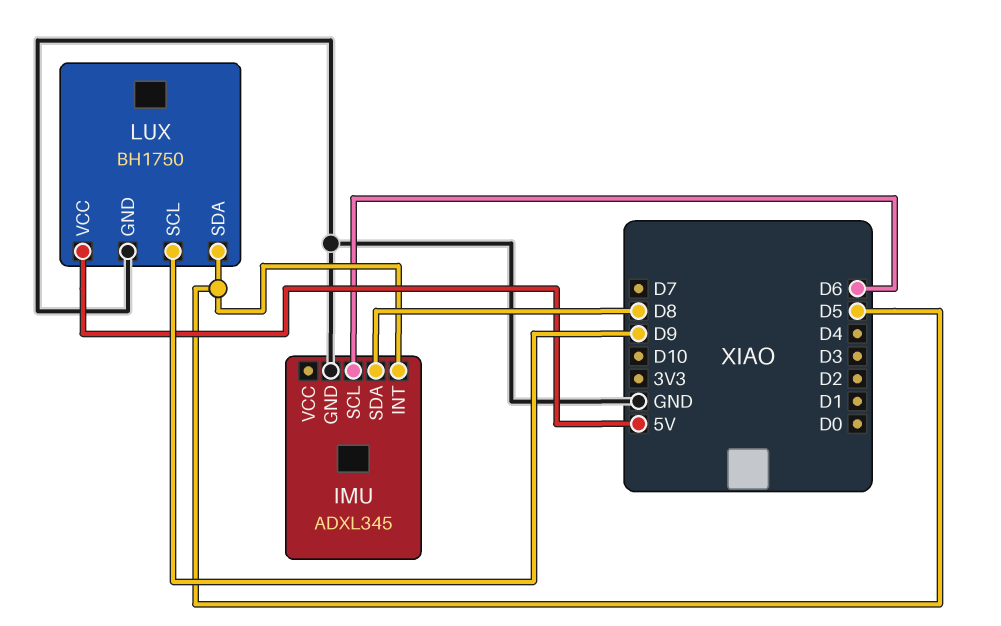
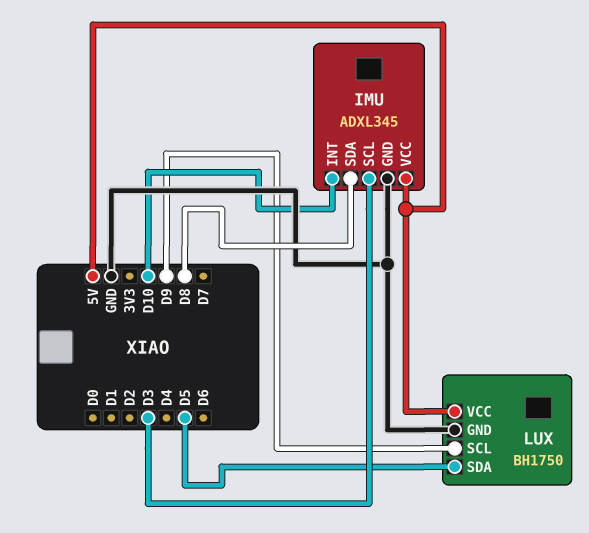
IMU pin INT: D5 -> D10
IMU pin SCL: D6 -> D3
IMU pin VCC: none -> 5V

